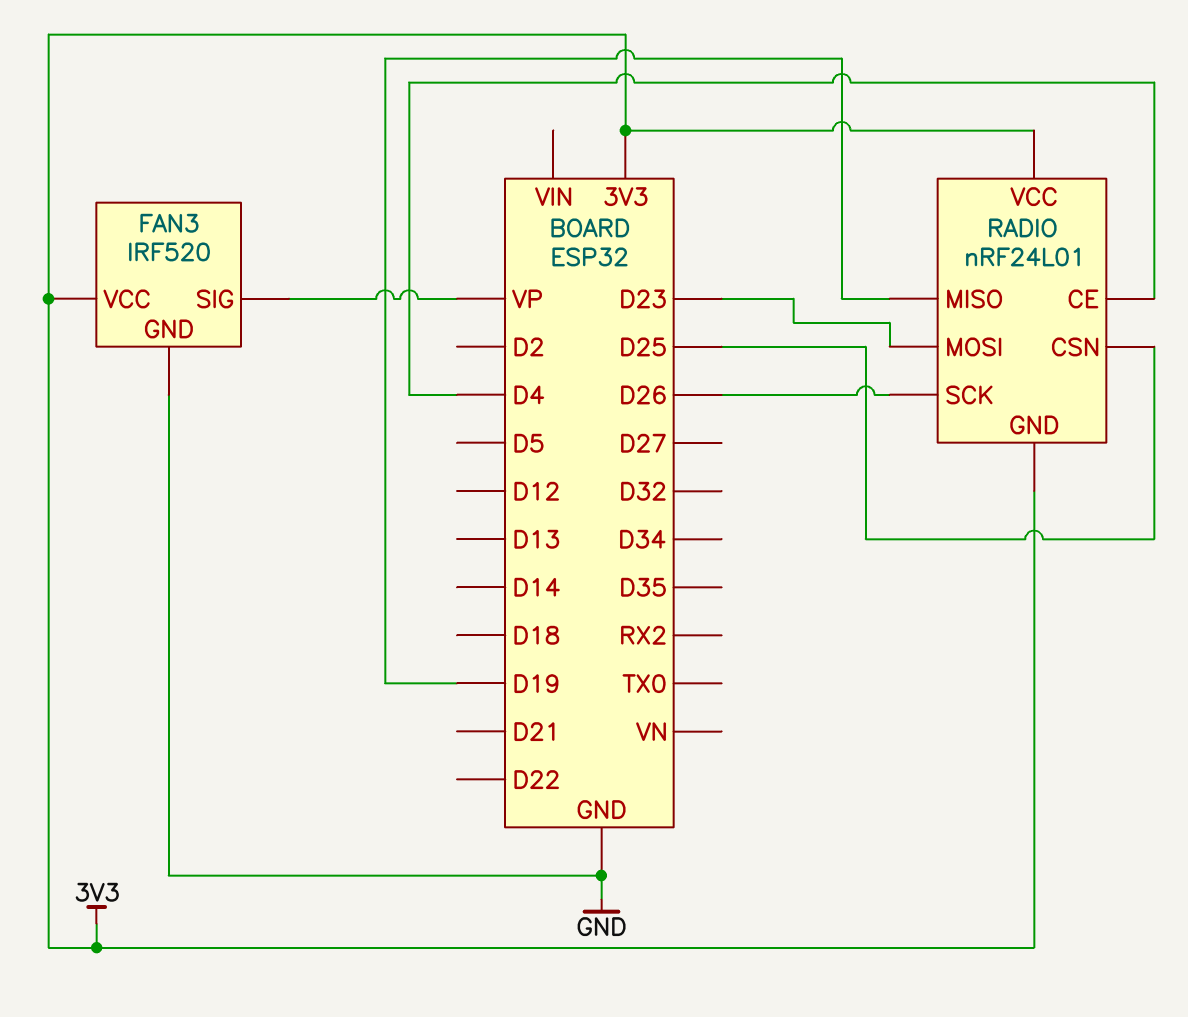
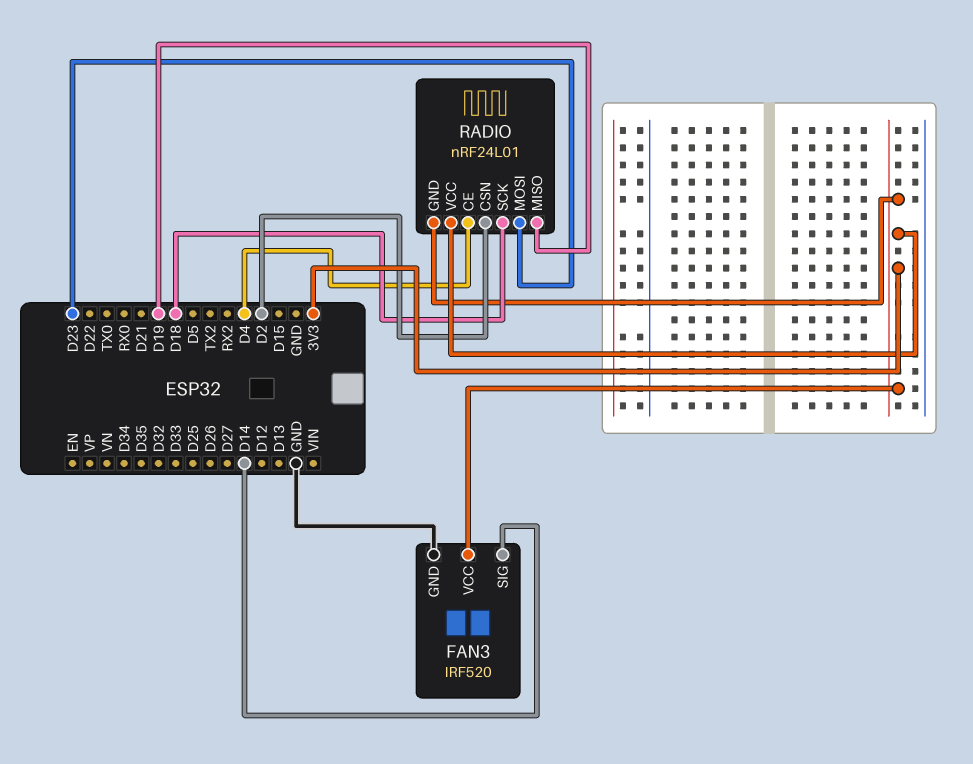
FAN3 pin SIG: VP -> D14
RADIO pin CSN: D25 -> D2
RADIO pin SCK: D26 -> D18

